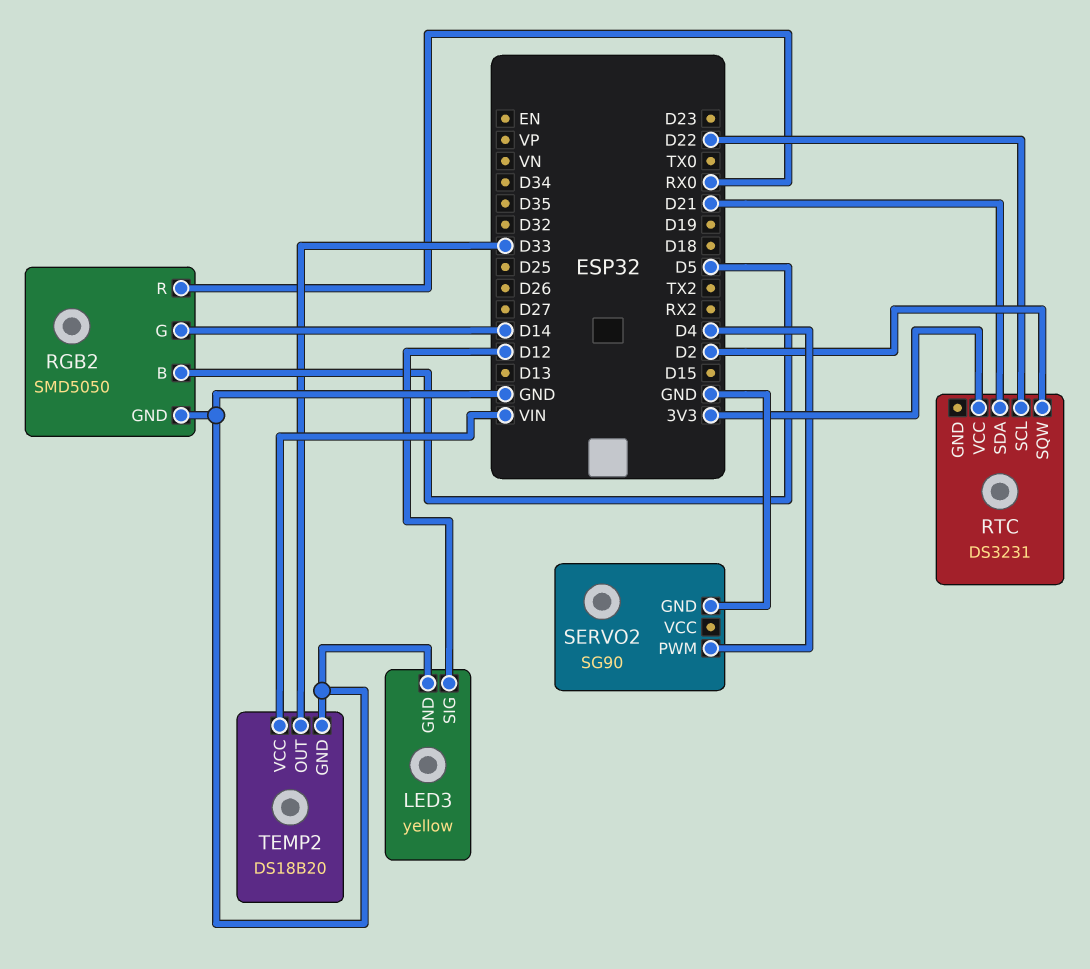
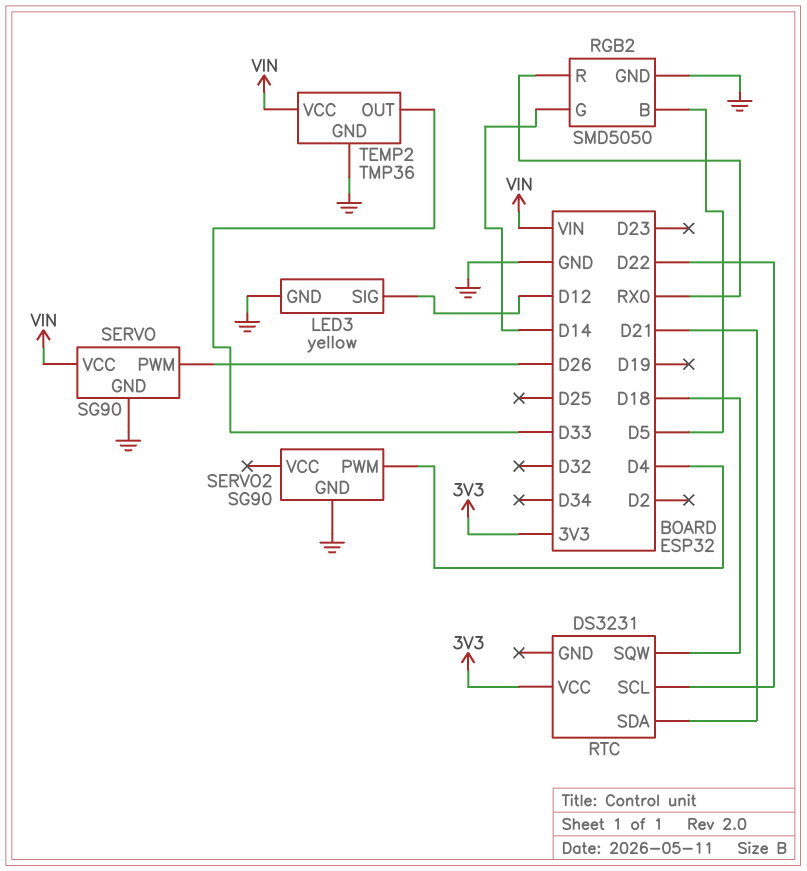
RTC pin SQW: D2 -> D18
SERVO: none -> SG90
SERVO pin GND: none -> GND
SERVO pin PWM: none -> D26
SERVO pin VCC: none -> VIN
TEMP2: DS18B20 -> TMP36

